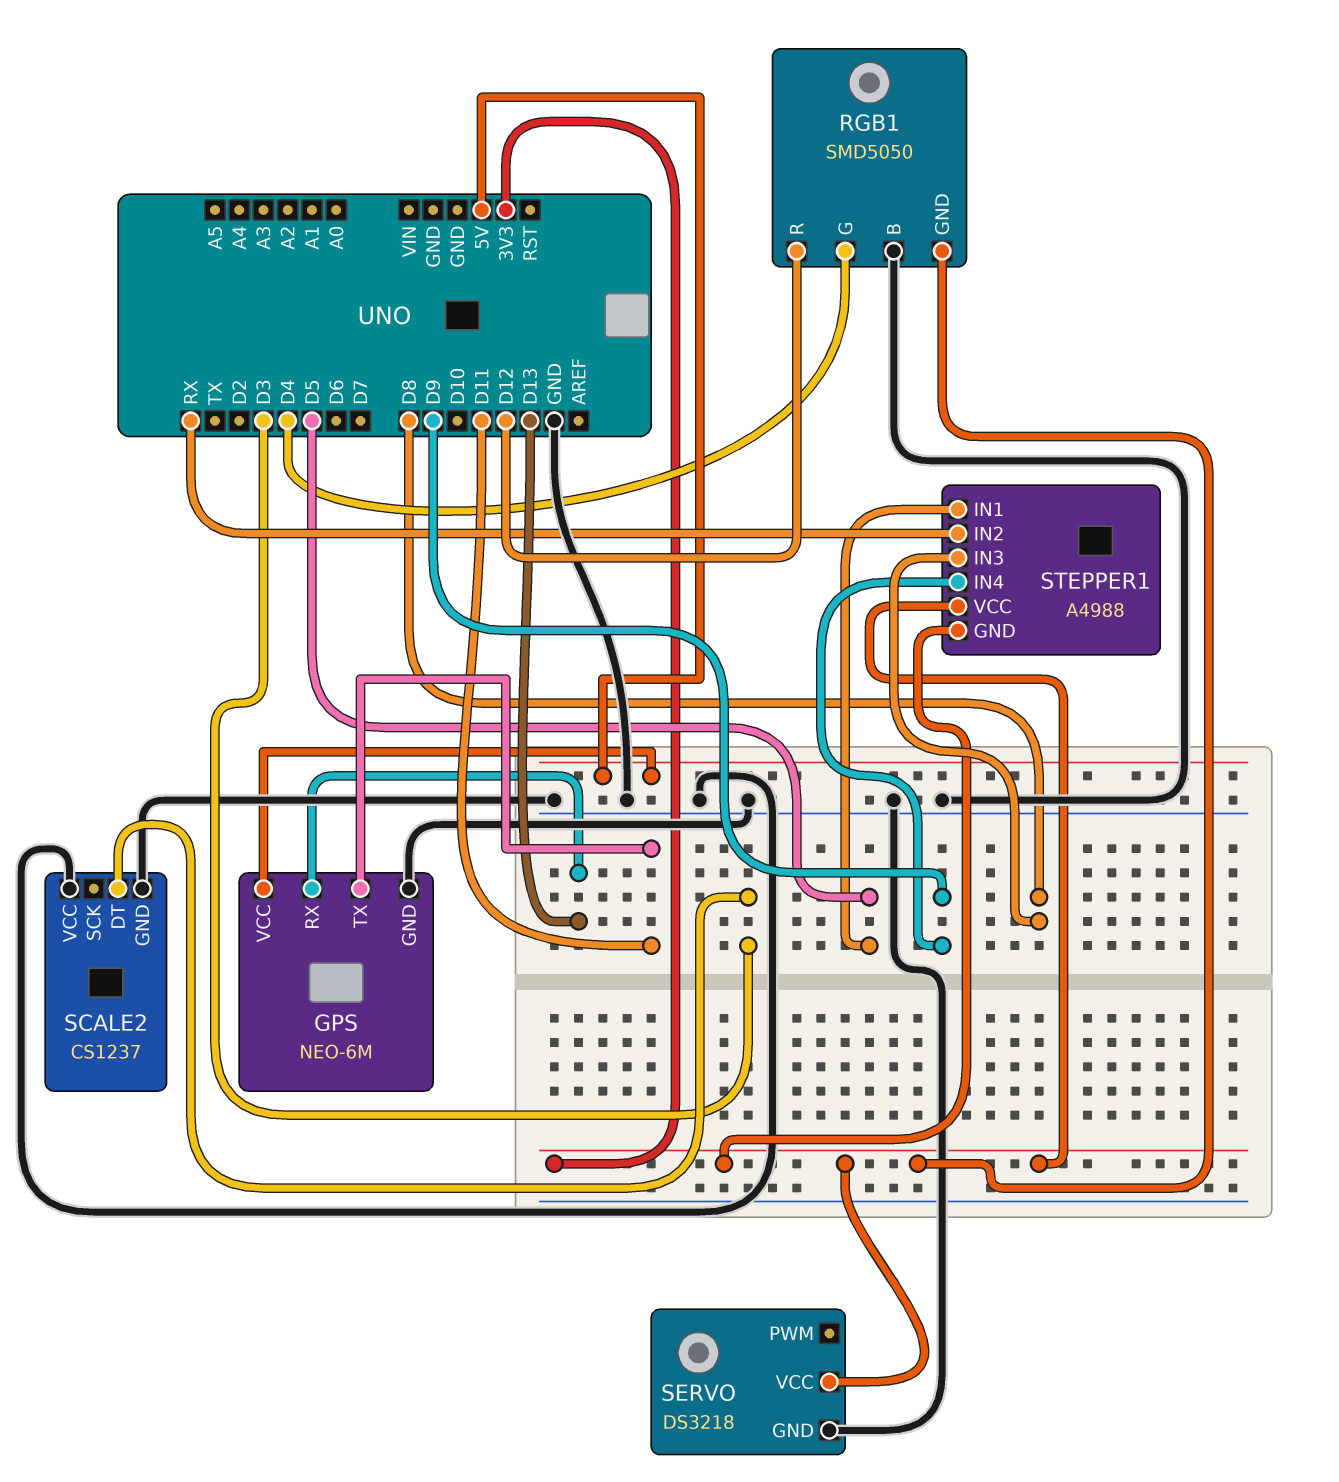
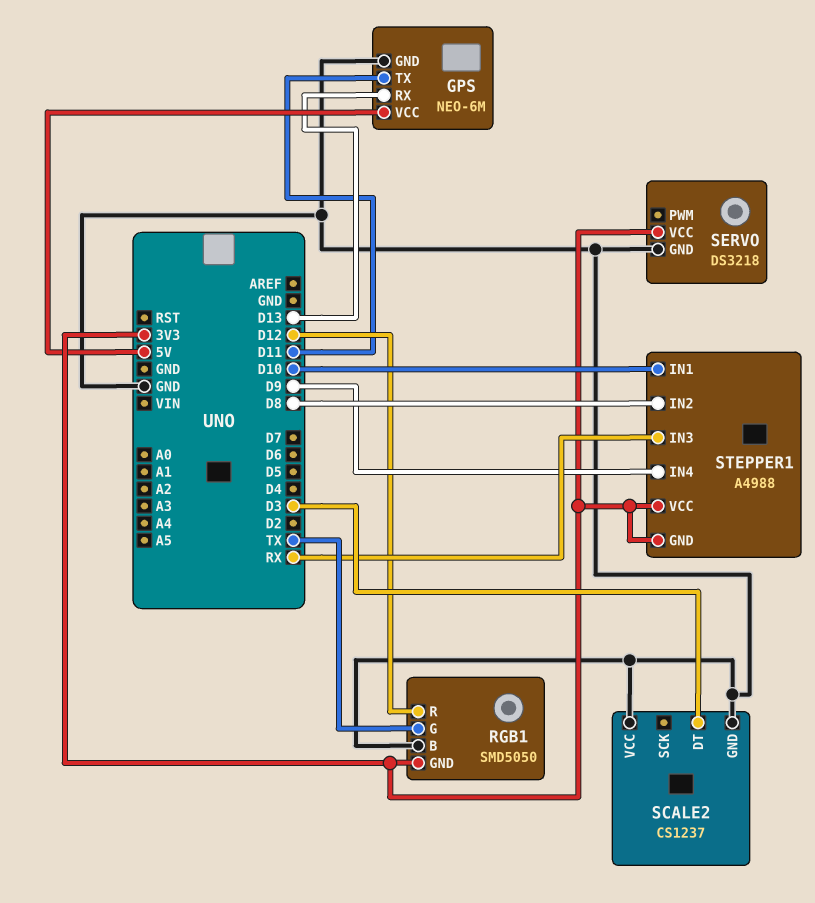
RGB1 pin G: D4 -> TX
STEPPER1 pin IN1: D5 -> D10
STEPPER1 pin IN2: RX -> D8
STEPPER1 pin IN3: D8 -> RX

